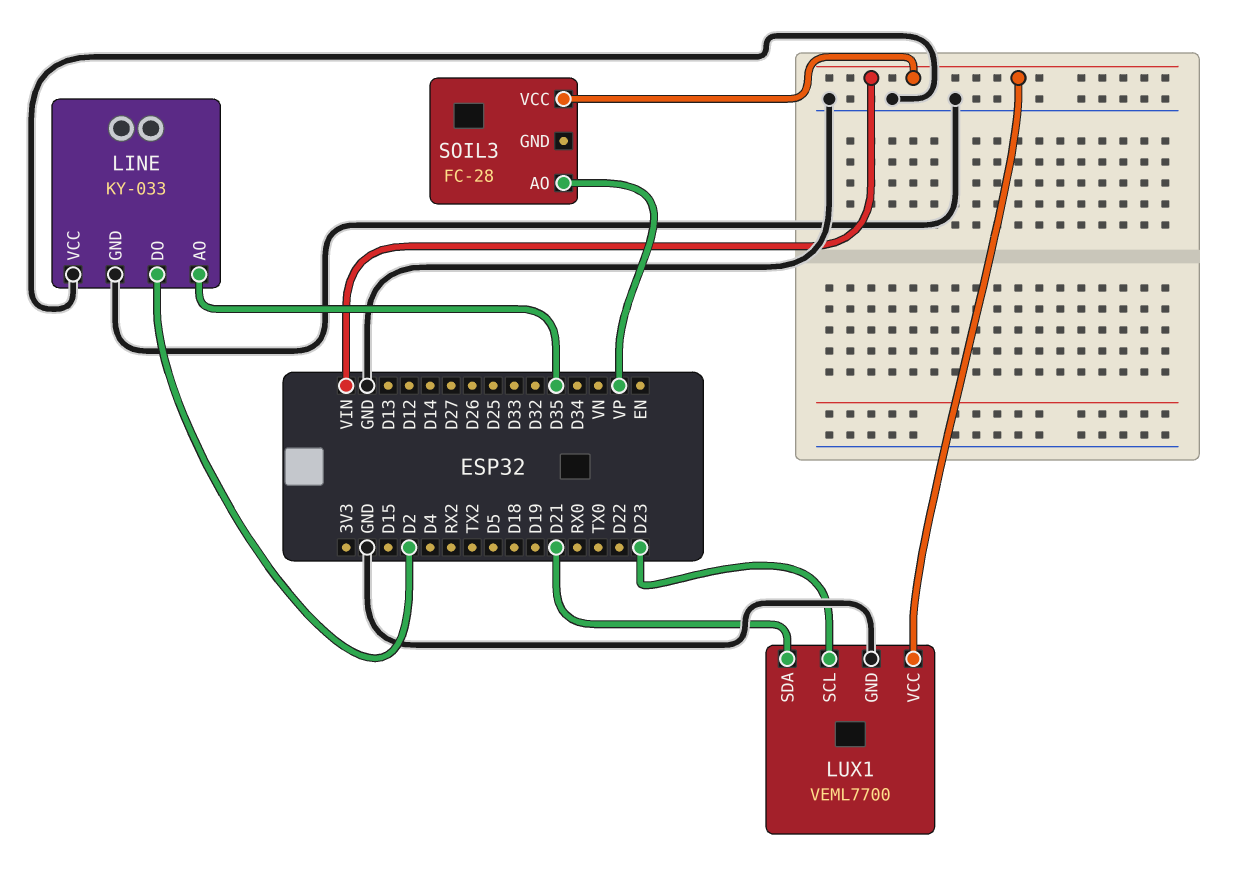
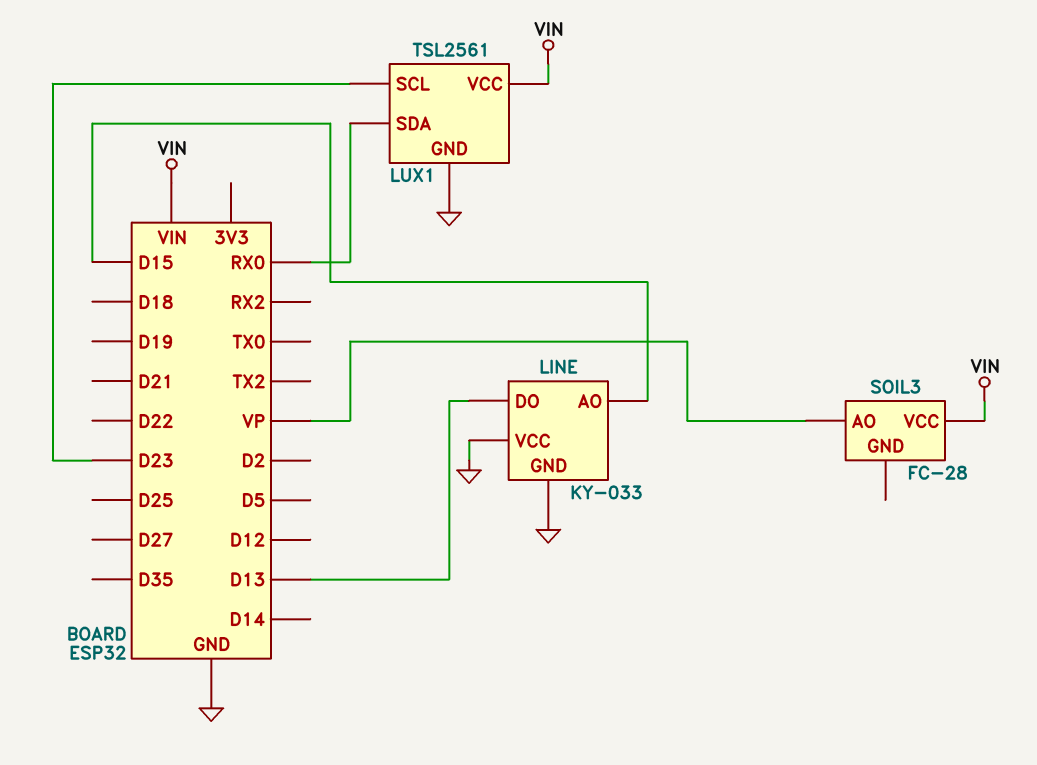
LINE pin AO: D35 -> D15
LINE pin DO: D2 -> D13
LUX1: VEML7700 -> TSL2561
LUX1 pin SDA: D21 -> RX0

